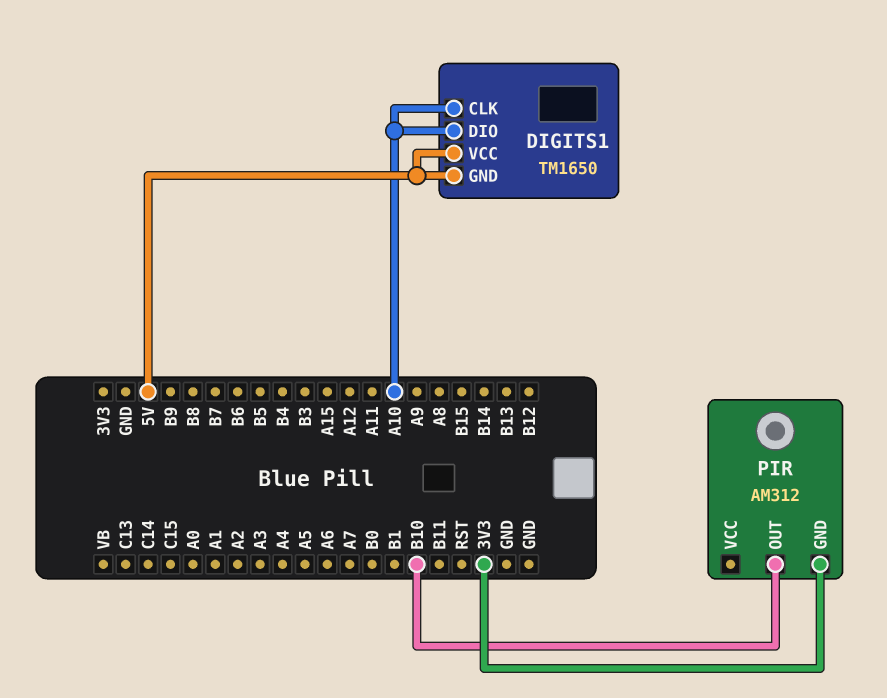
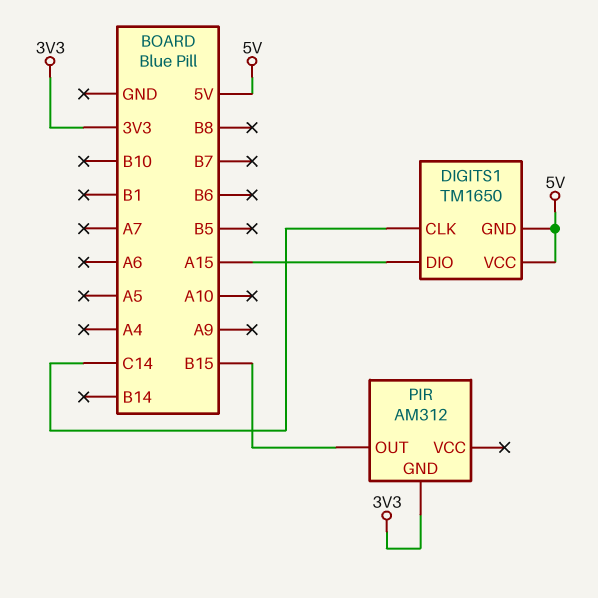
DIGITS1 pin CLK: A10 -> C14
DIGITS1 pin DIO: A10 -> A15
PIR pin OUT: B10 -> B15

